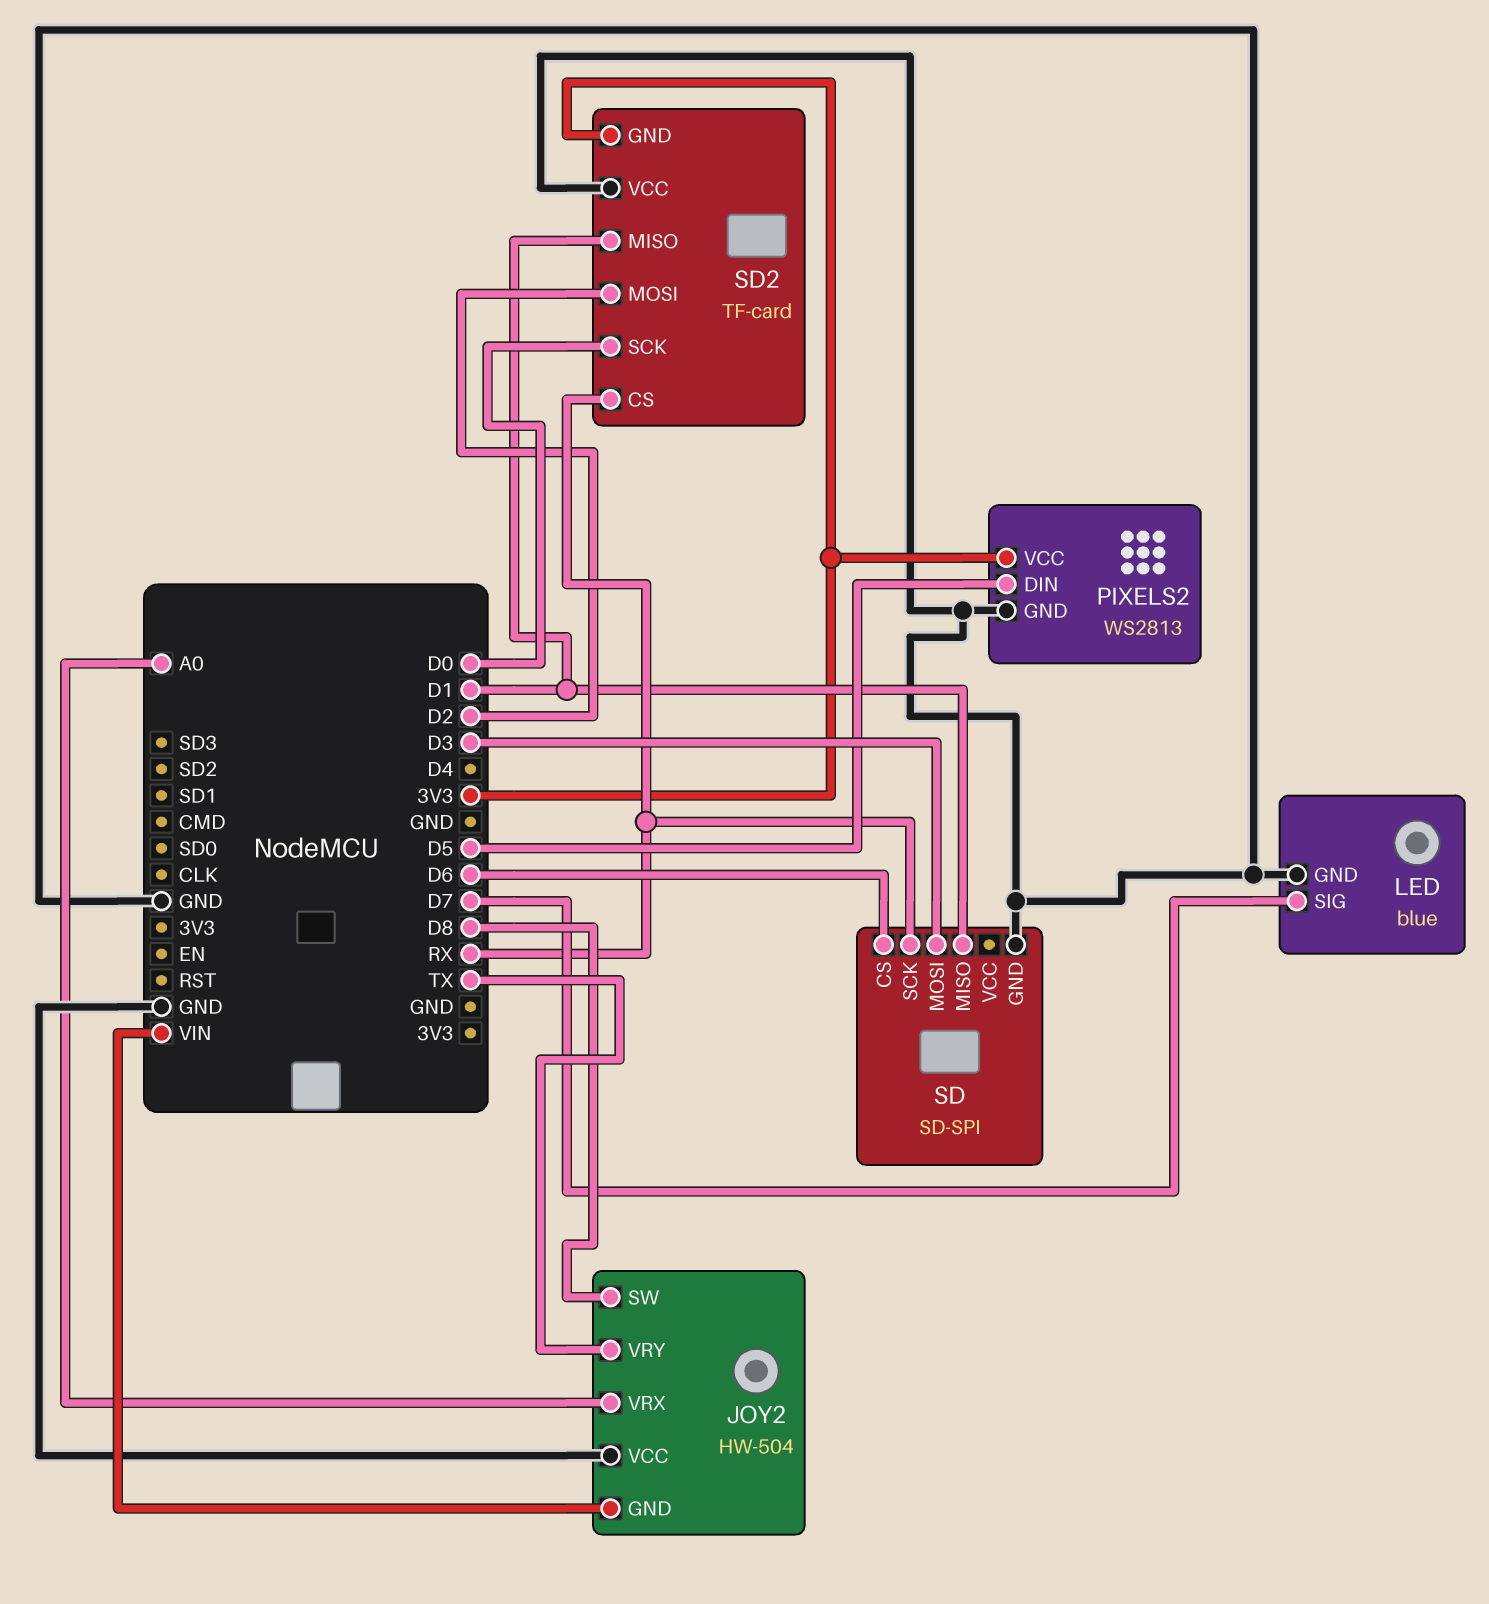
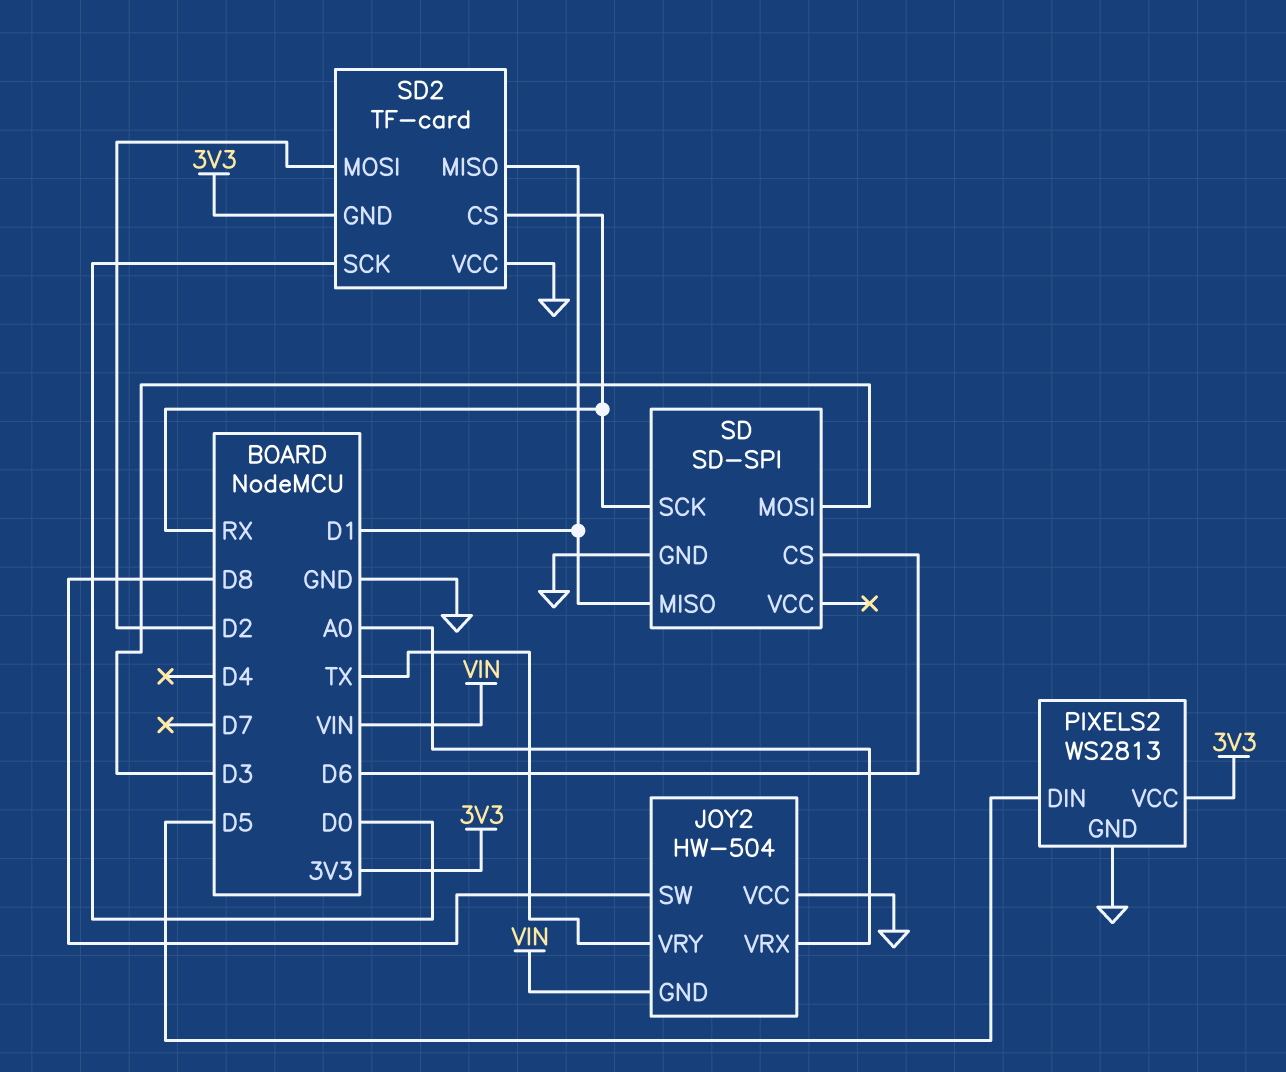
LED: blue -> none
LED pin GND: GND -> none
LED pin SIG: D7 -> none

